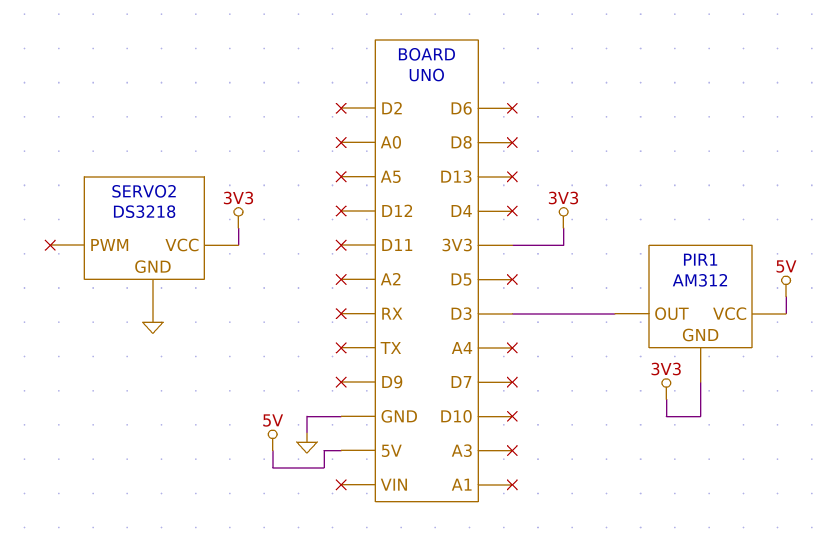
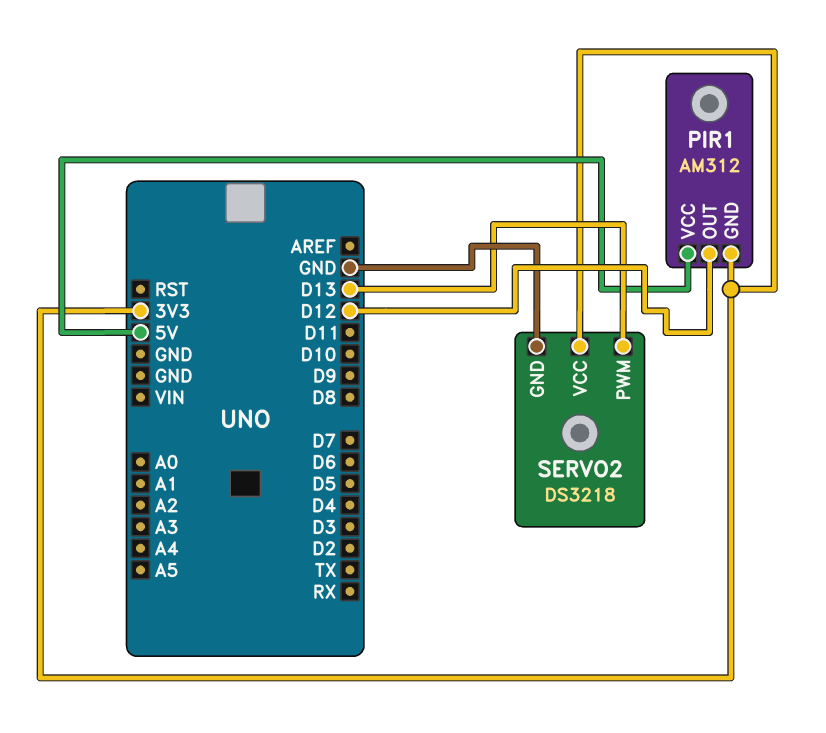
PIR1 pin OUT: D3 -> D12
SERVO2 pin PWM: none -> D13

